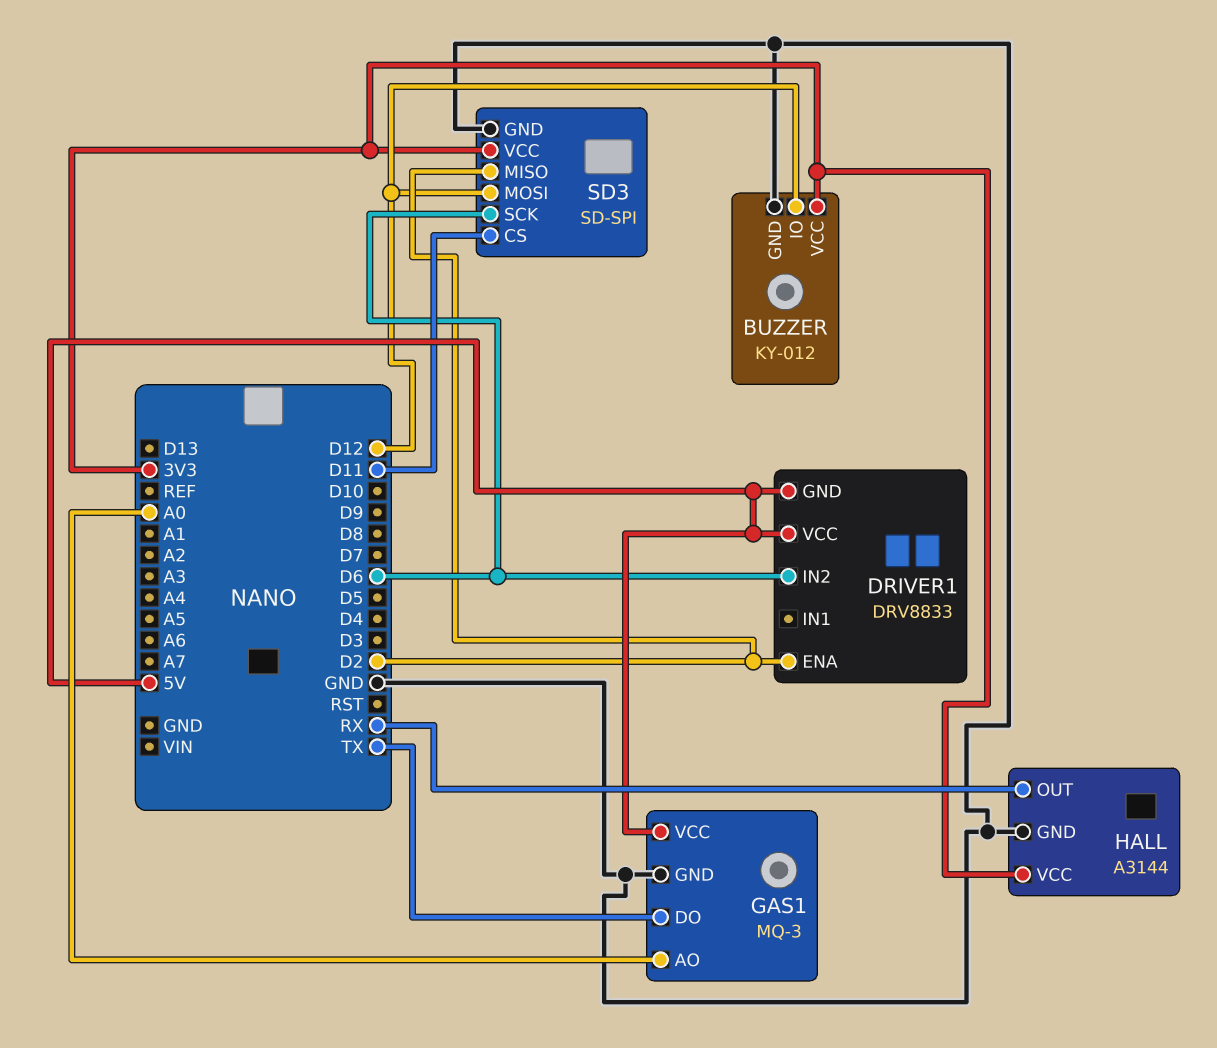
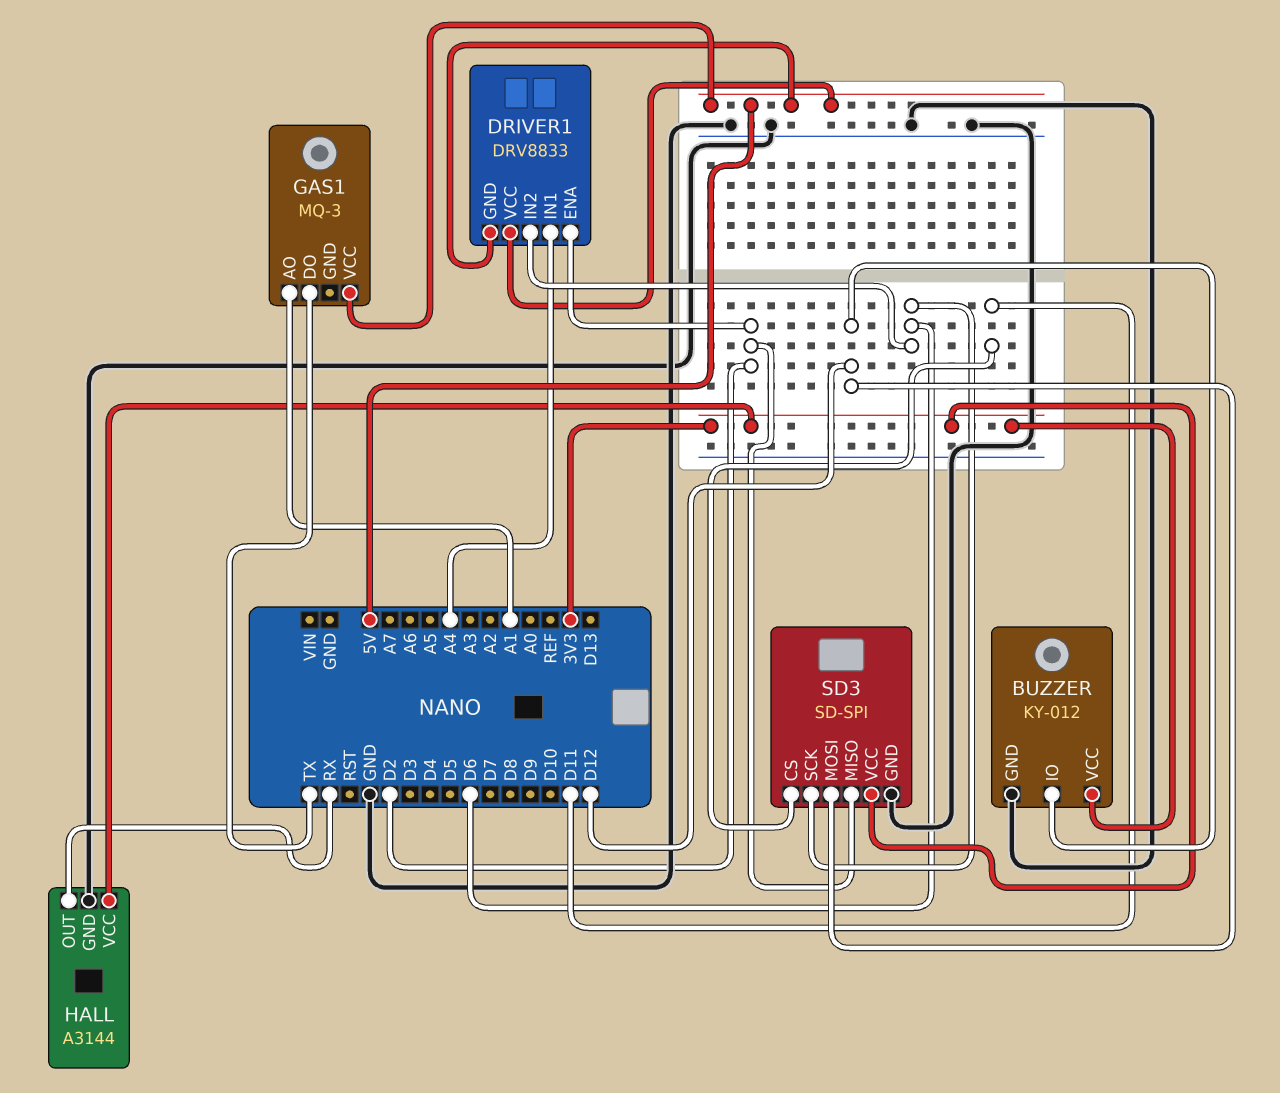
DRIVER1 pin IN1: none -> A4
GAS1 pin AO: A0 -> A1
GAS1 pin GND: GND -> none

